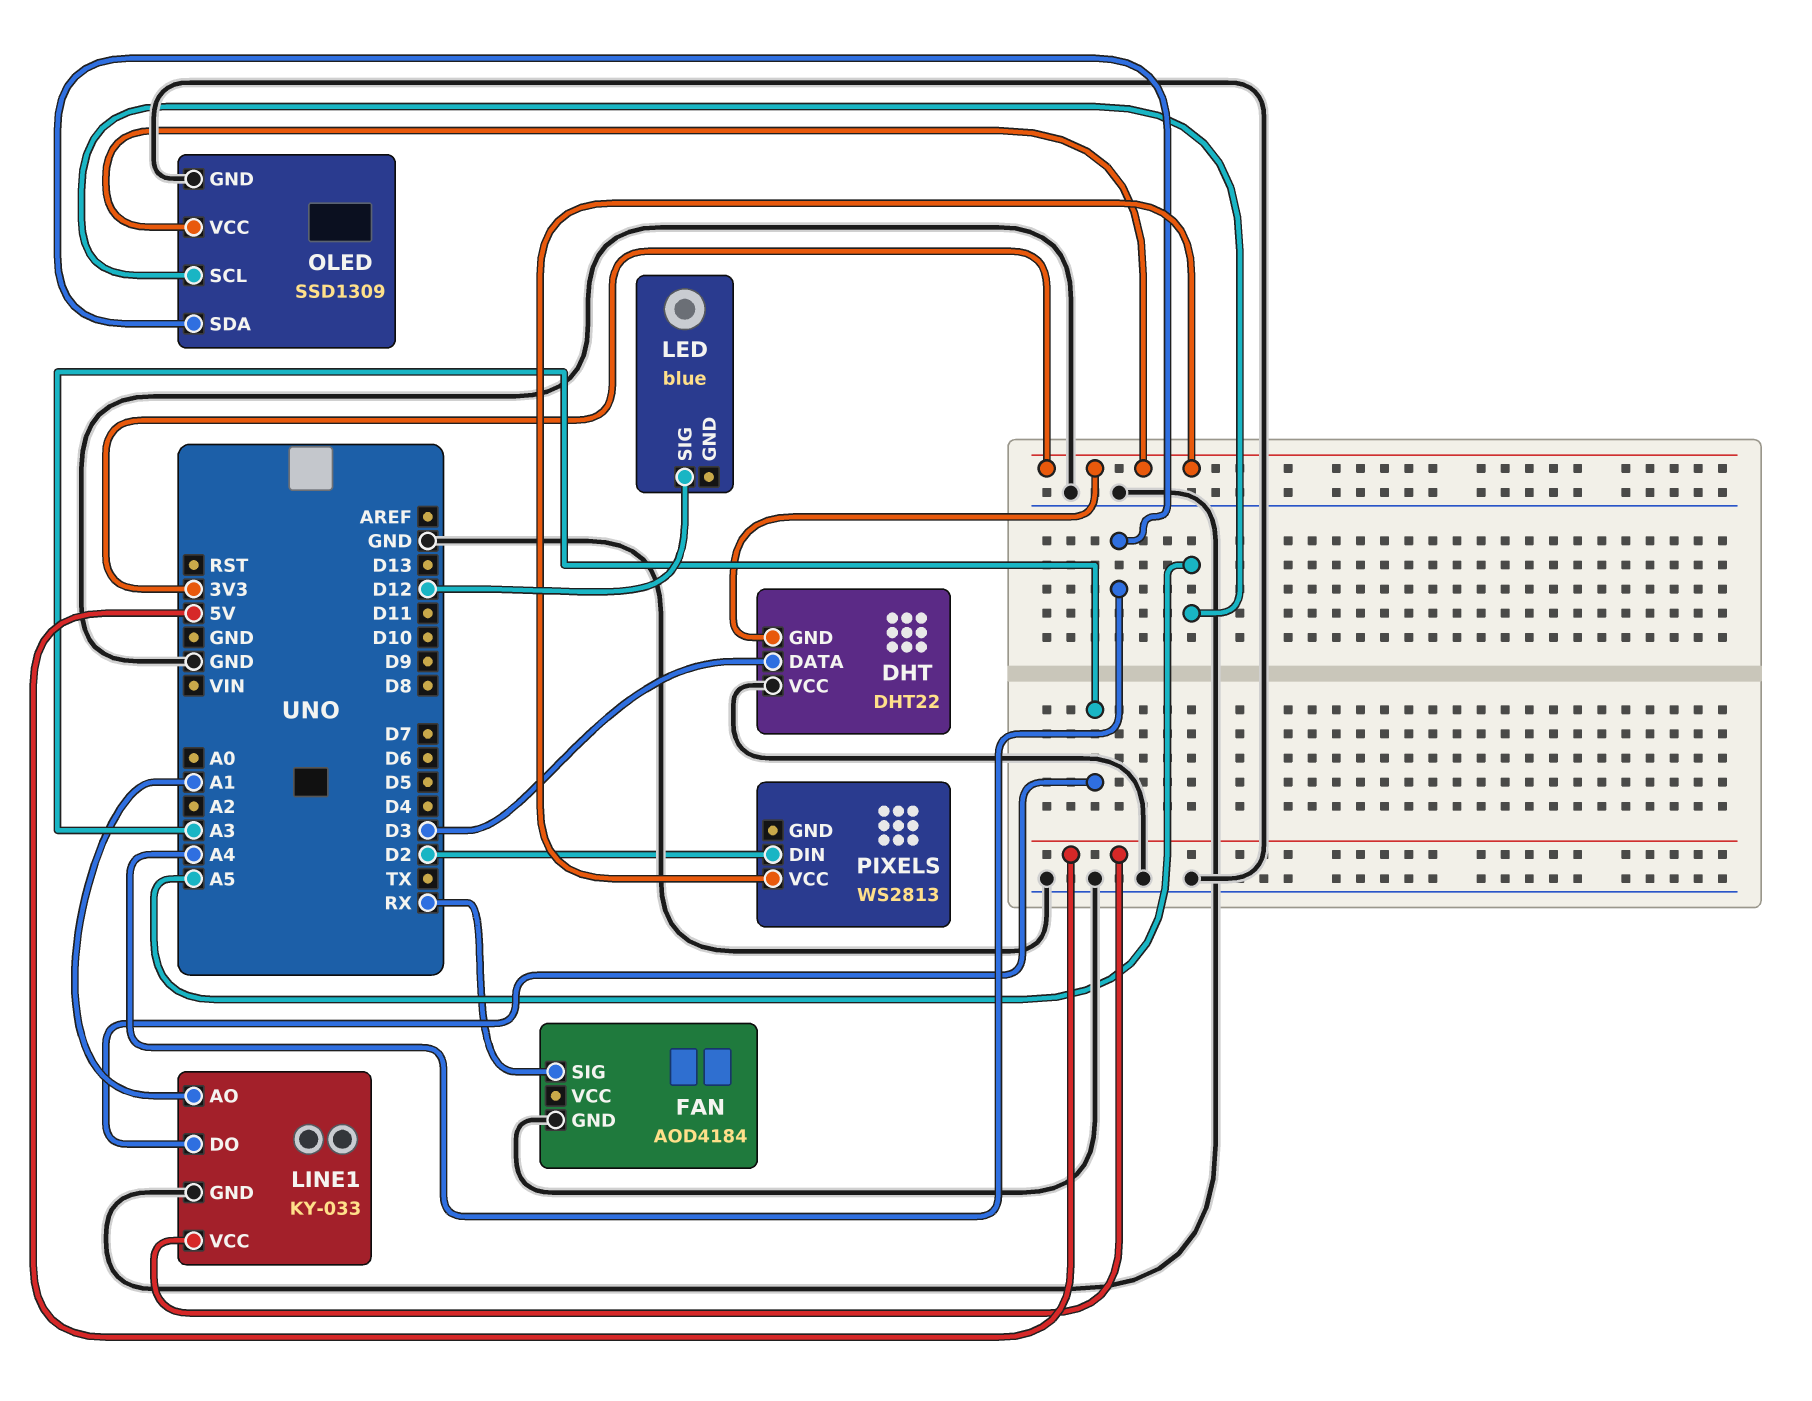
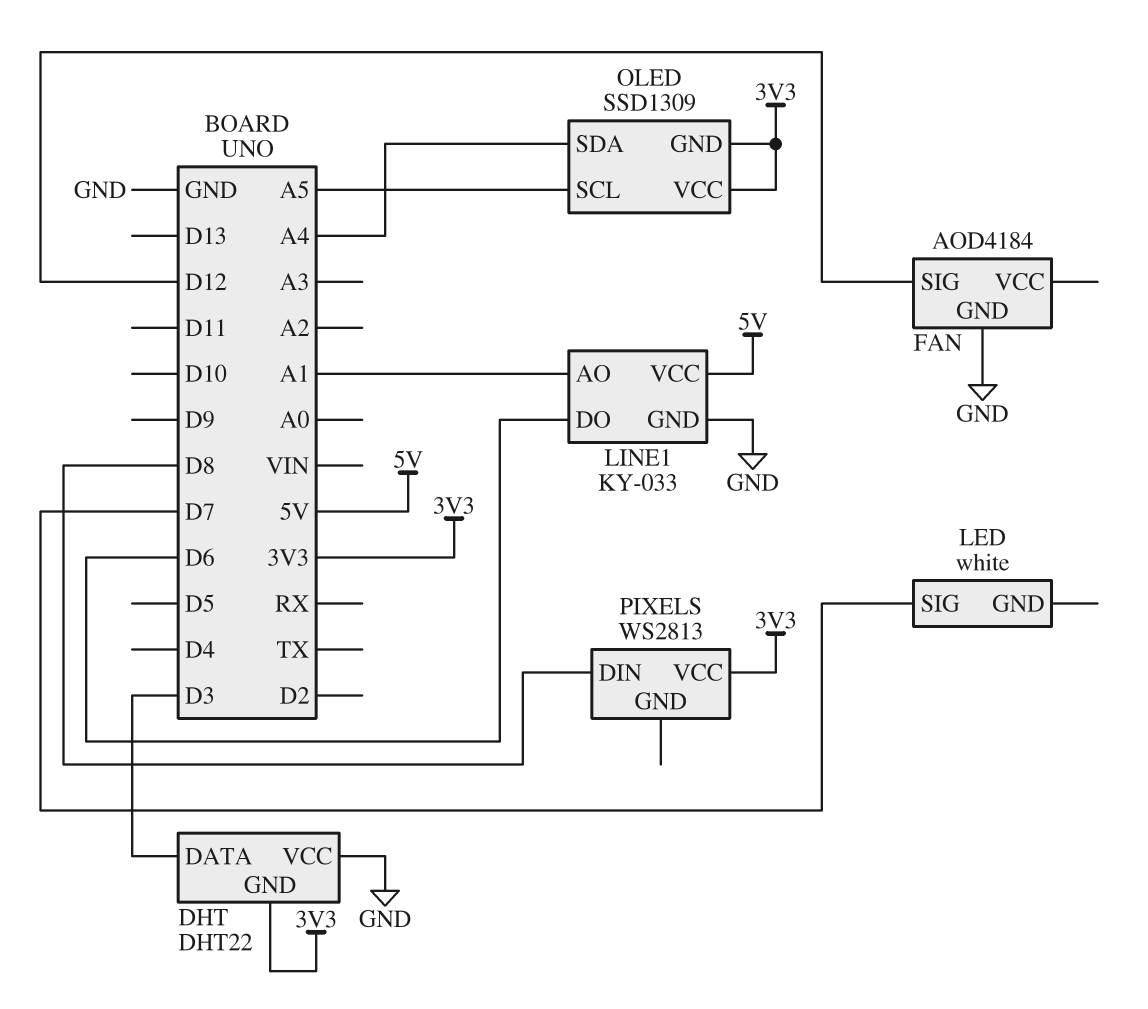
FAN pin SIG: RX -> D12
LED: blue -> white
LED pin SIG: D12 -> D7
LINE1 pin DO: A3 -> D6
OLED pin GND: GND -> 3V3
PIXELS pin DIN: D2 -> D8

